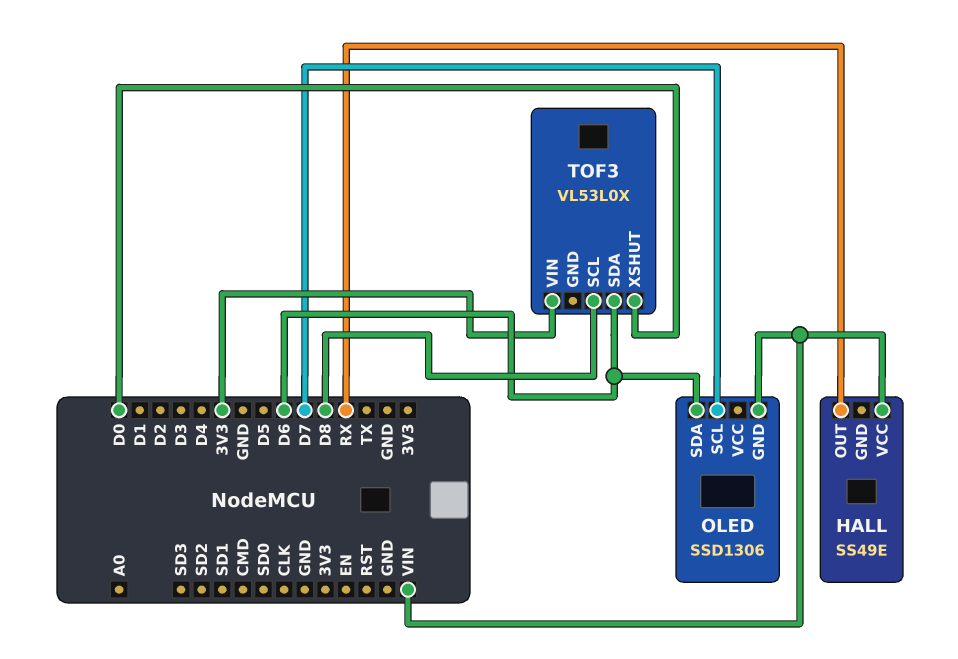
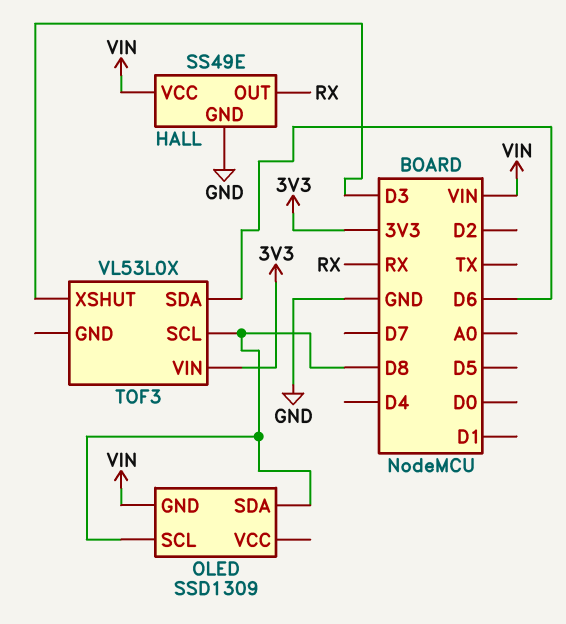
HALL pin GND: none -> GND
OLED: SSD1306 -> SSD1309
OLED pin SCL: D7 -> D8
OLED pin SDA: D6 -> D8
TOF3 pin XSHUT: D0 -> D3

